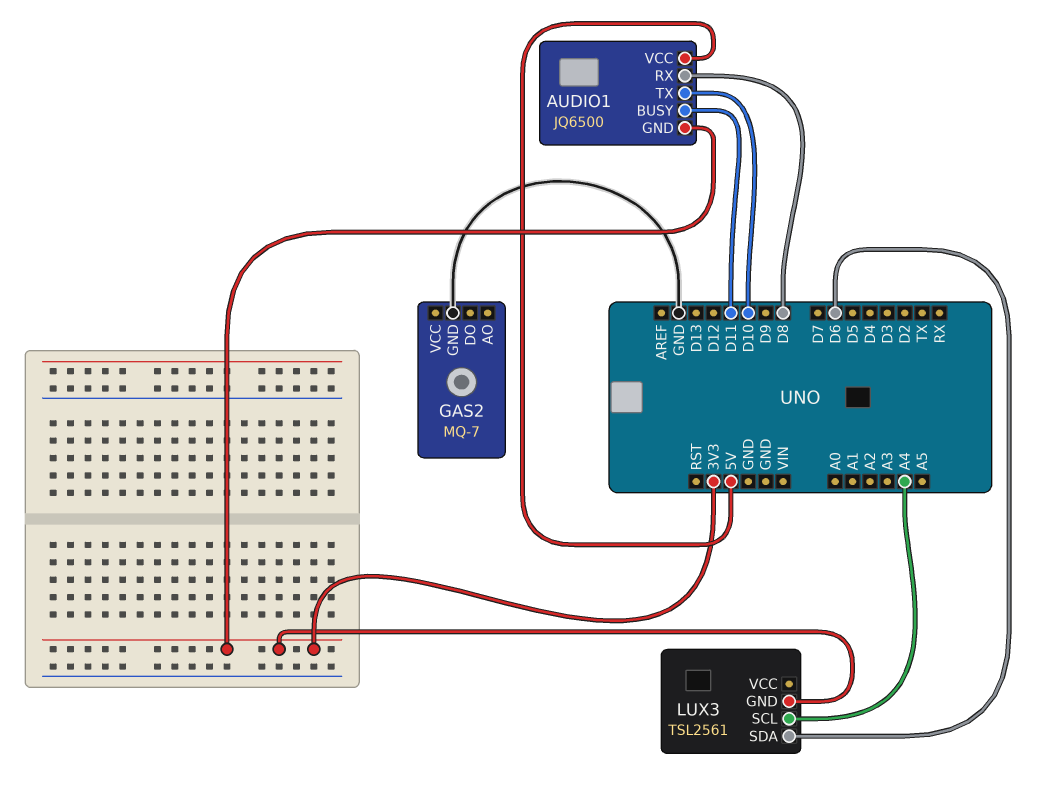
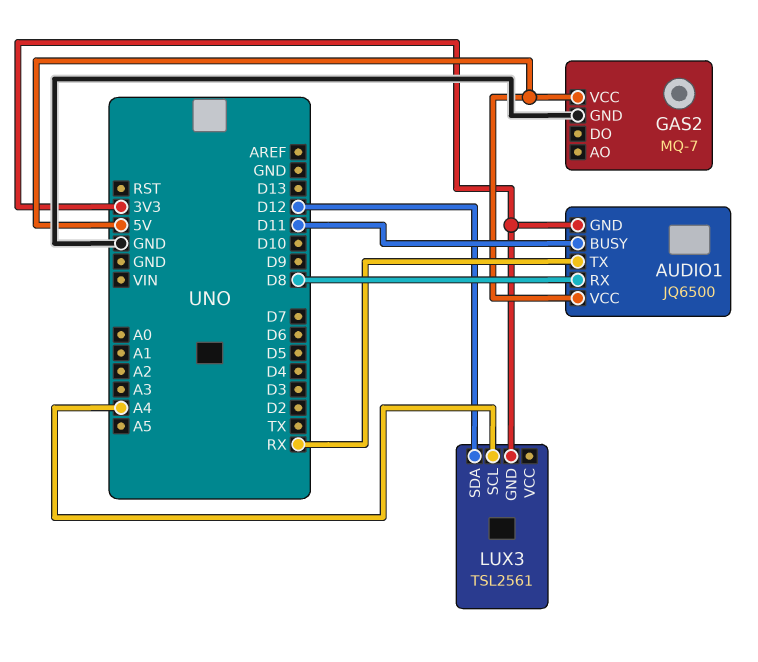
AUDIO1 pin TX: D10 -> RX
GAS2 pin VCC: none -> 5V
LUX3 pin SDA: D6 -> D12

